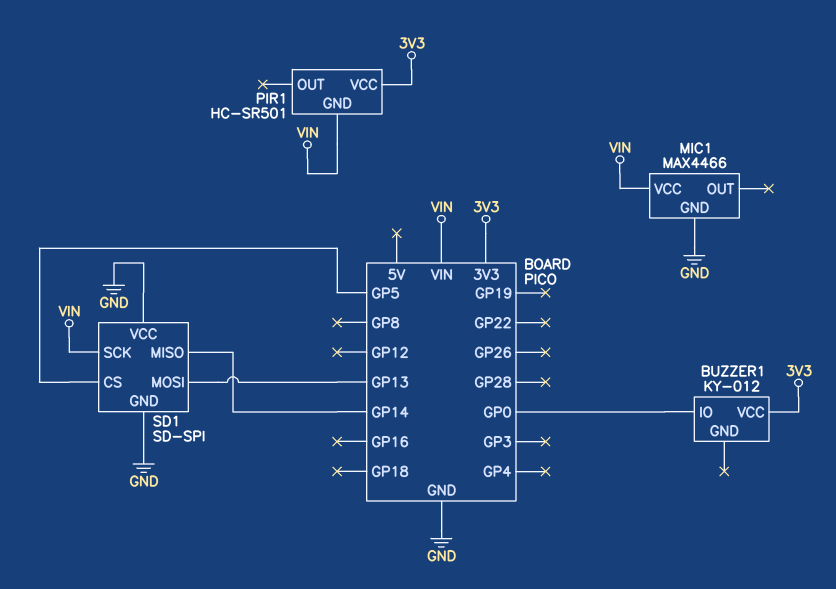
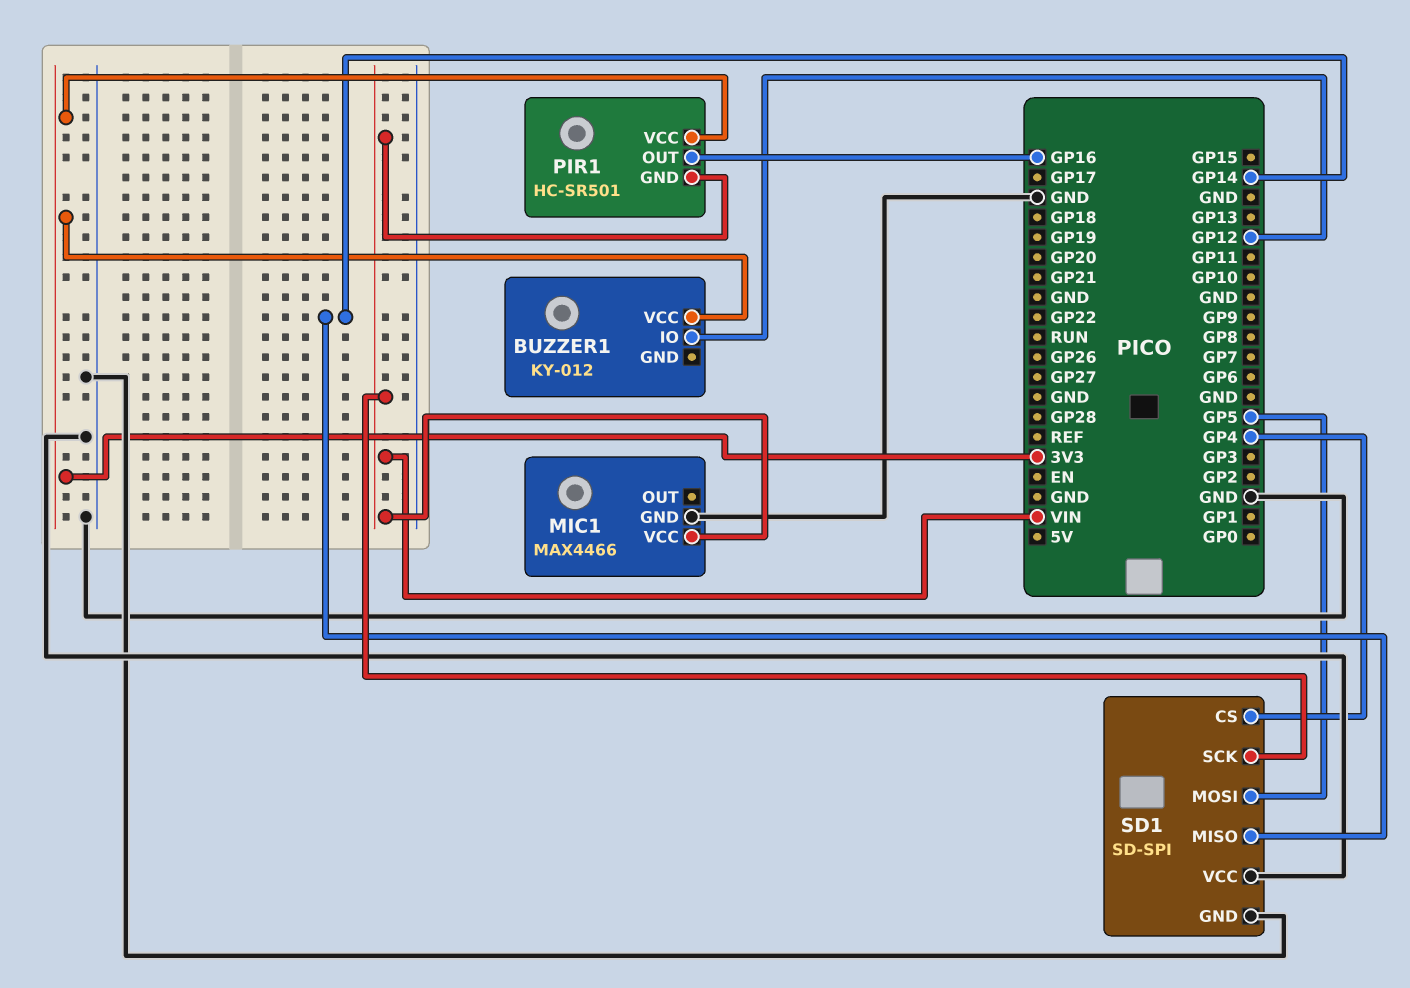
BUZZER1 pin IO: GP0 -> GP12
PIR1 pin OUT: none -> GP16
SD1 pin CS: GP5 -> GP4
SD1 pin MOSI: GP13 -> GP5

